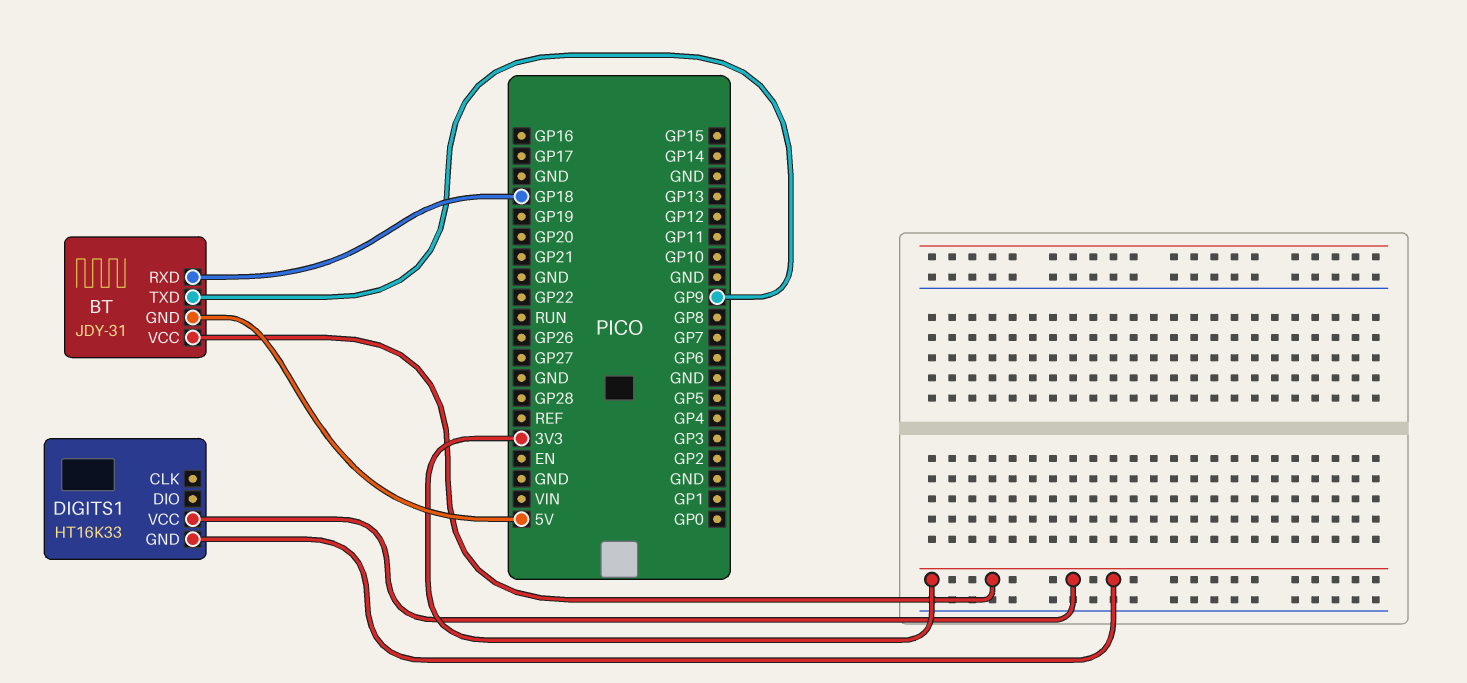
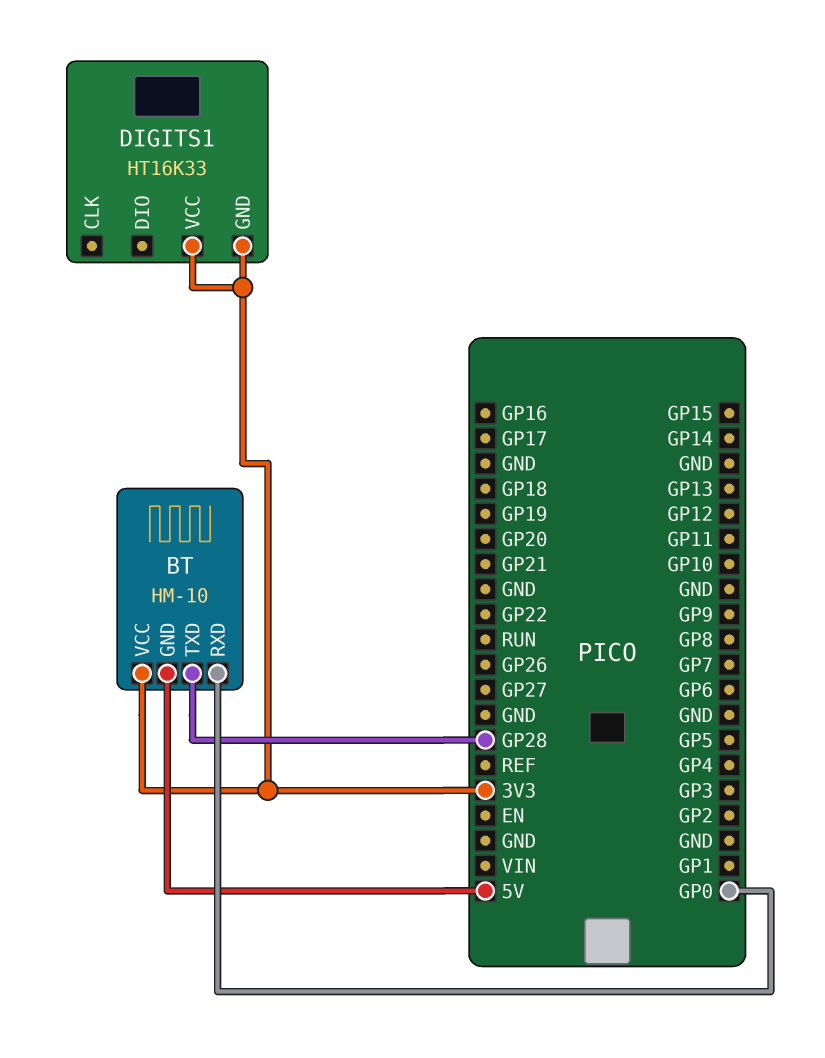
BT: JDY-31 -> HM-10
BT pin RXD: GP18 -> GP0
BT pin TXD: GP9 -> GP28

